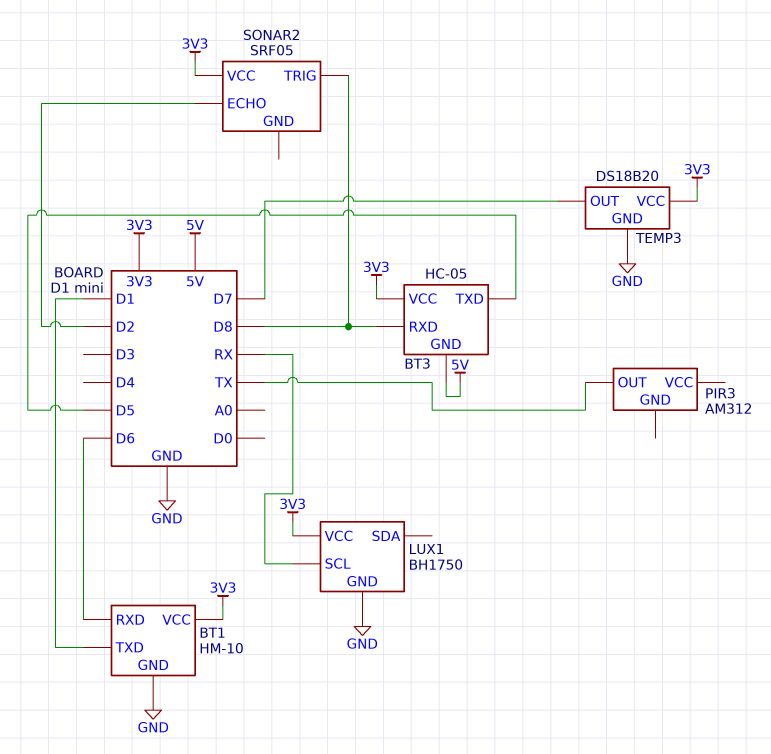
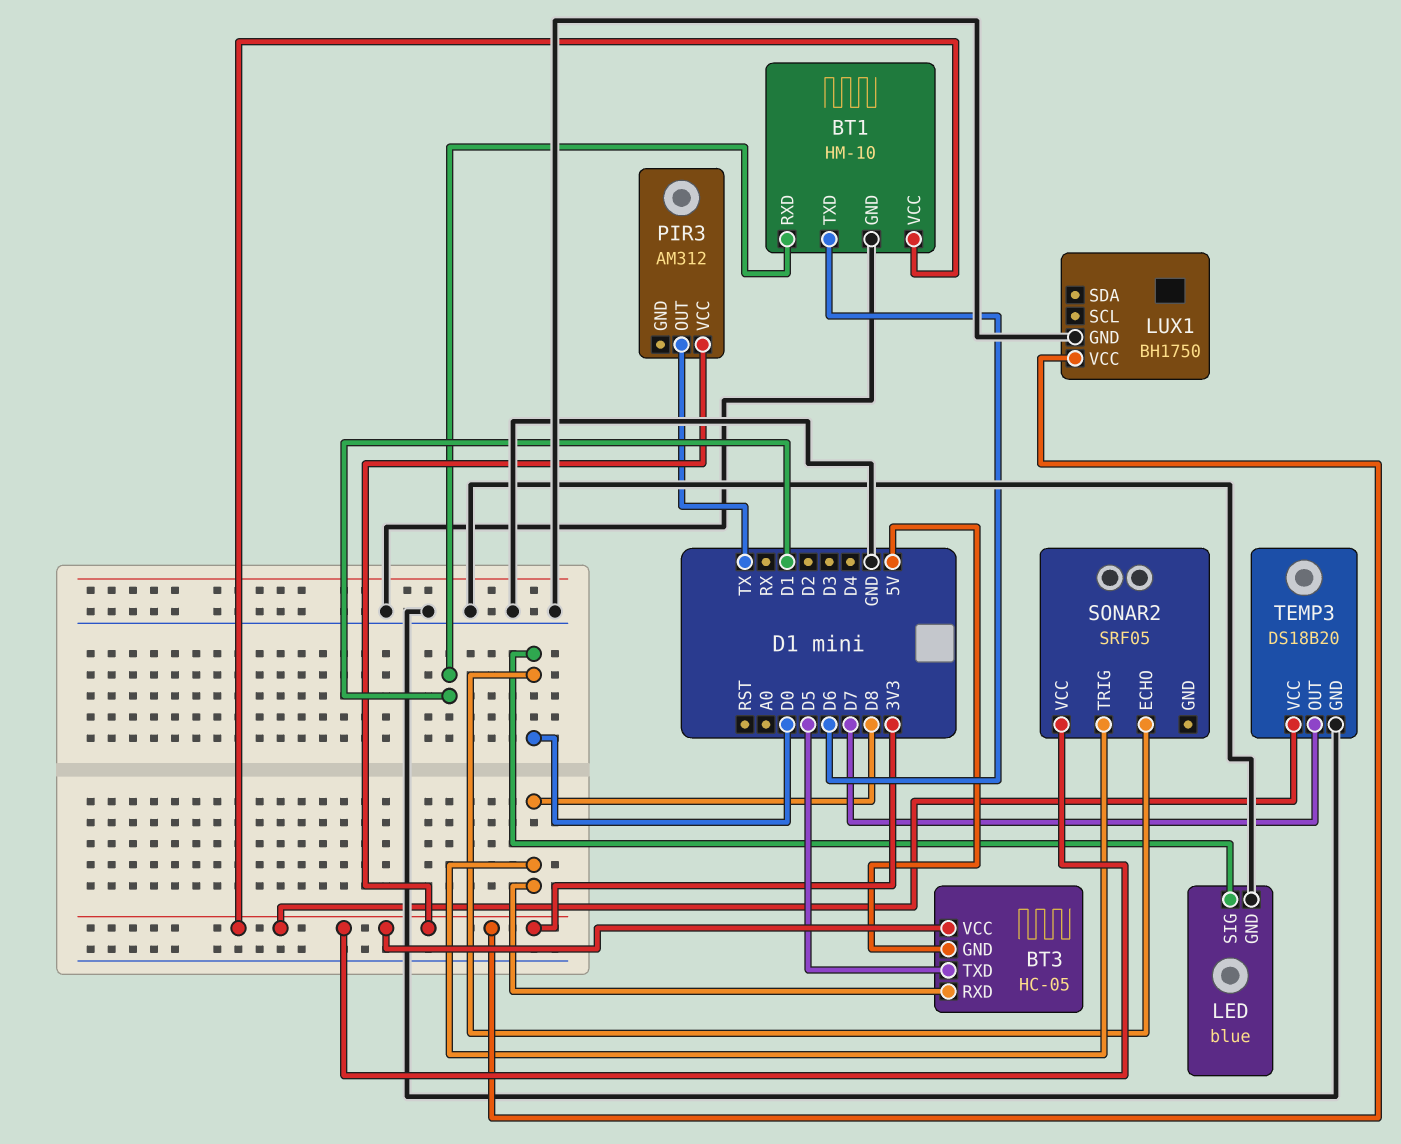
BT1 pin RXD: D6 -> D1
BT1 pin TXD: D1 -> D6
LED: none -> blue
LED pin GND: none -> GND
LED pin SIG: none -> D0
LUX1 pin SCL: RX -> none
PIR3 pin VCC: none -> 3V3
SONAR2 pin ECHO: D2 -> D0

